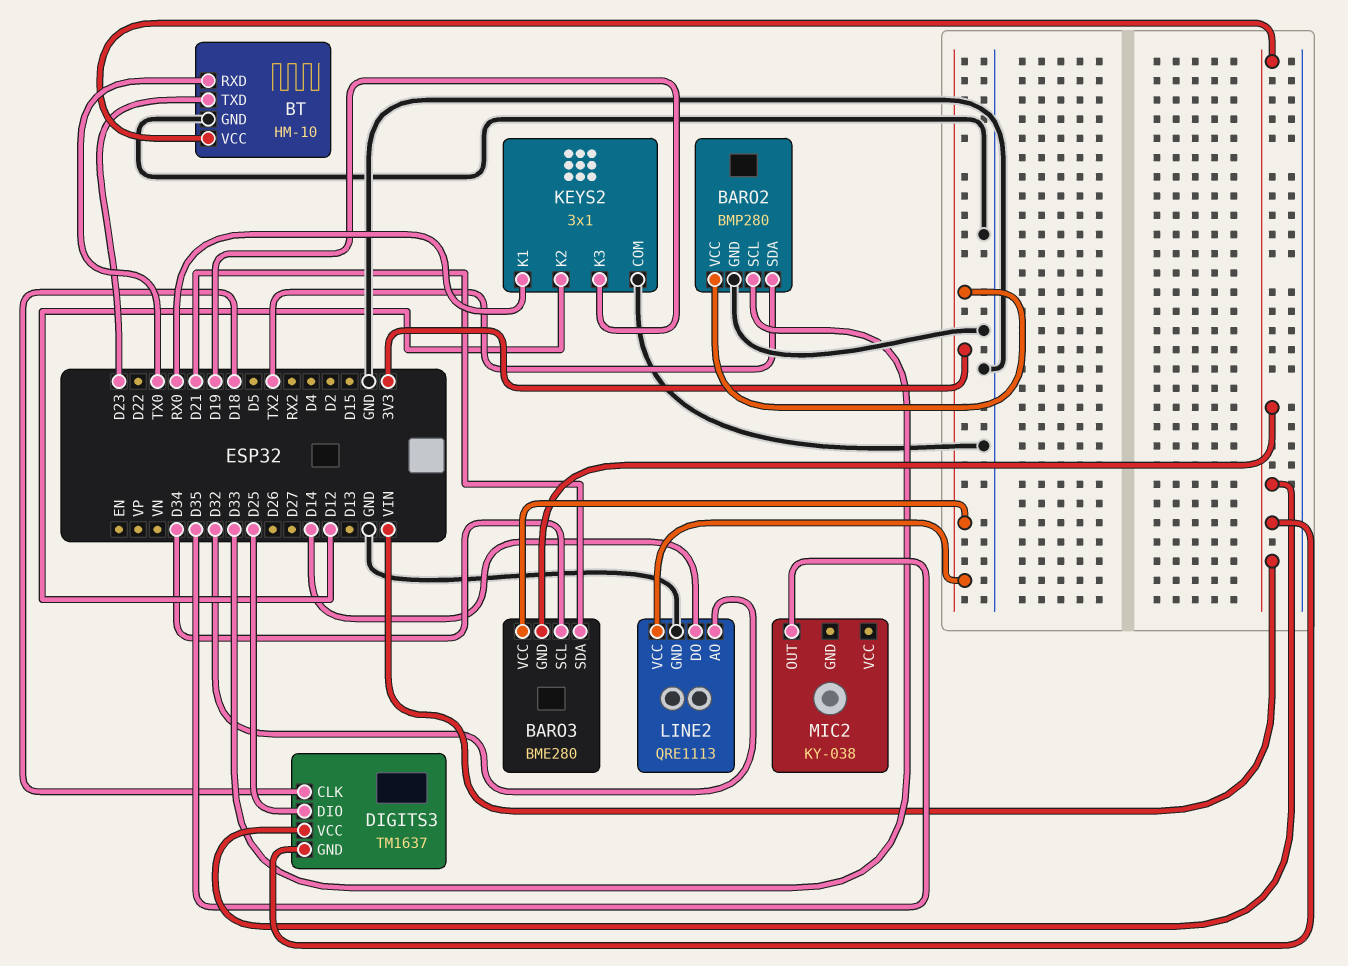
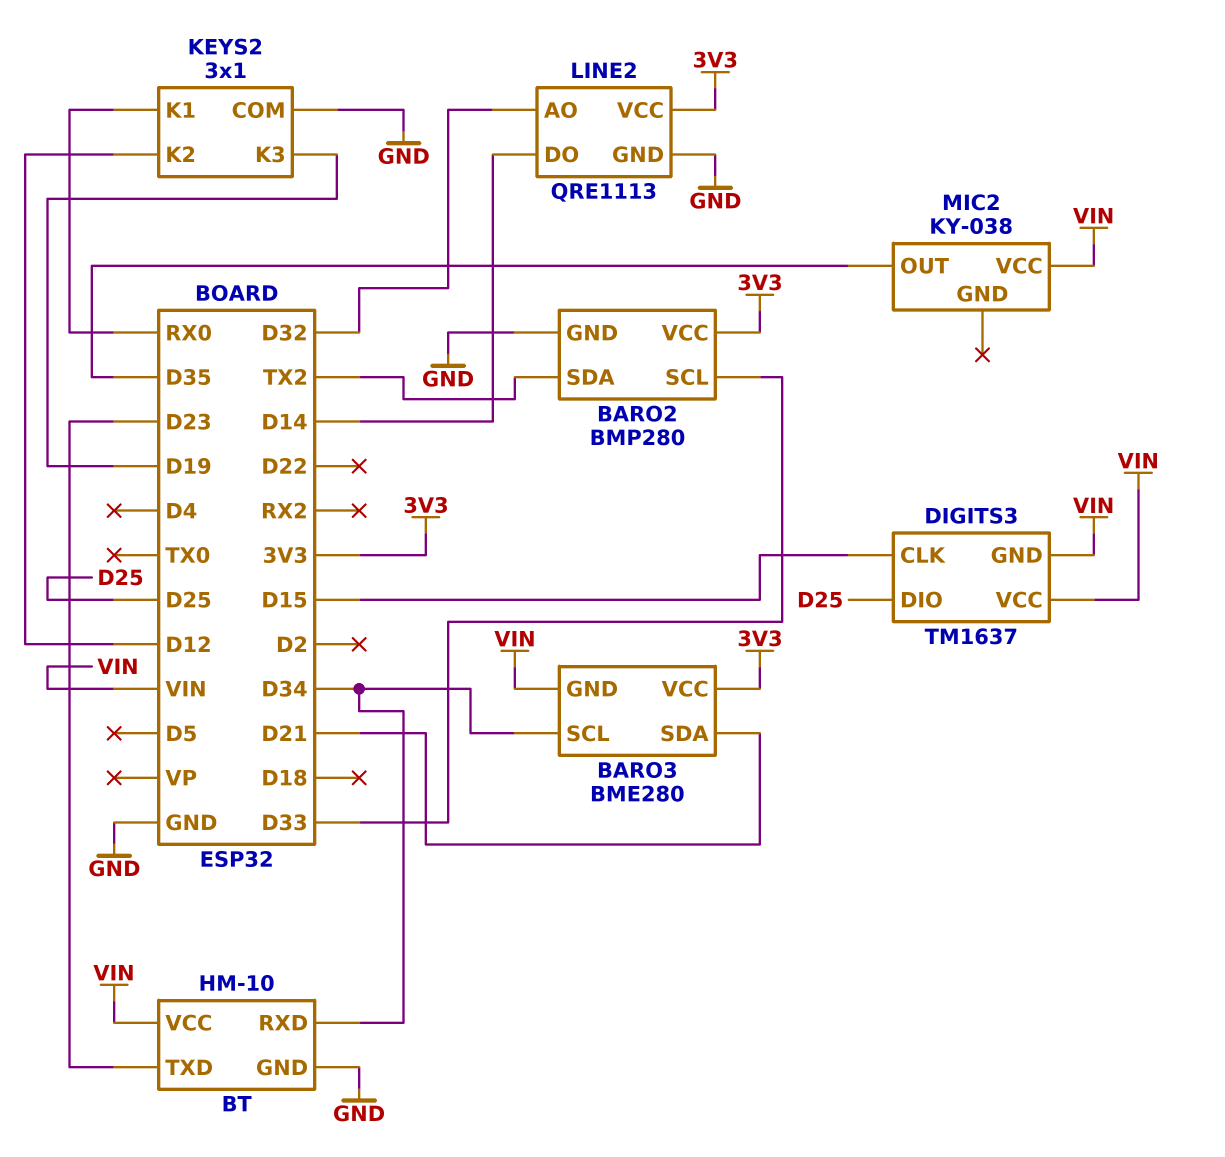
BT pin RXD: TX0 -> D34
DIGITS3 pin CLK: D18 -> D15
MIC2 pin VCC: none -> VIN

